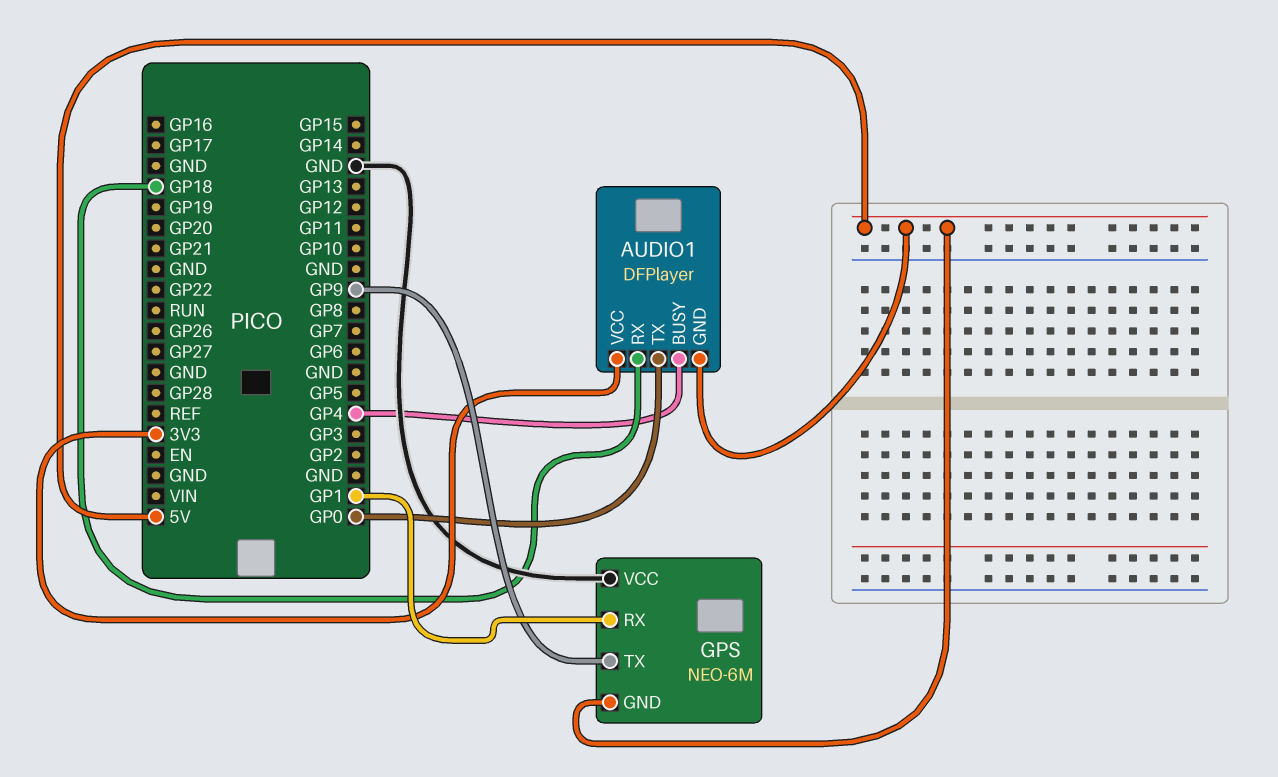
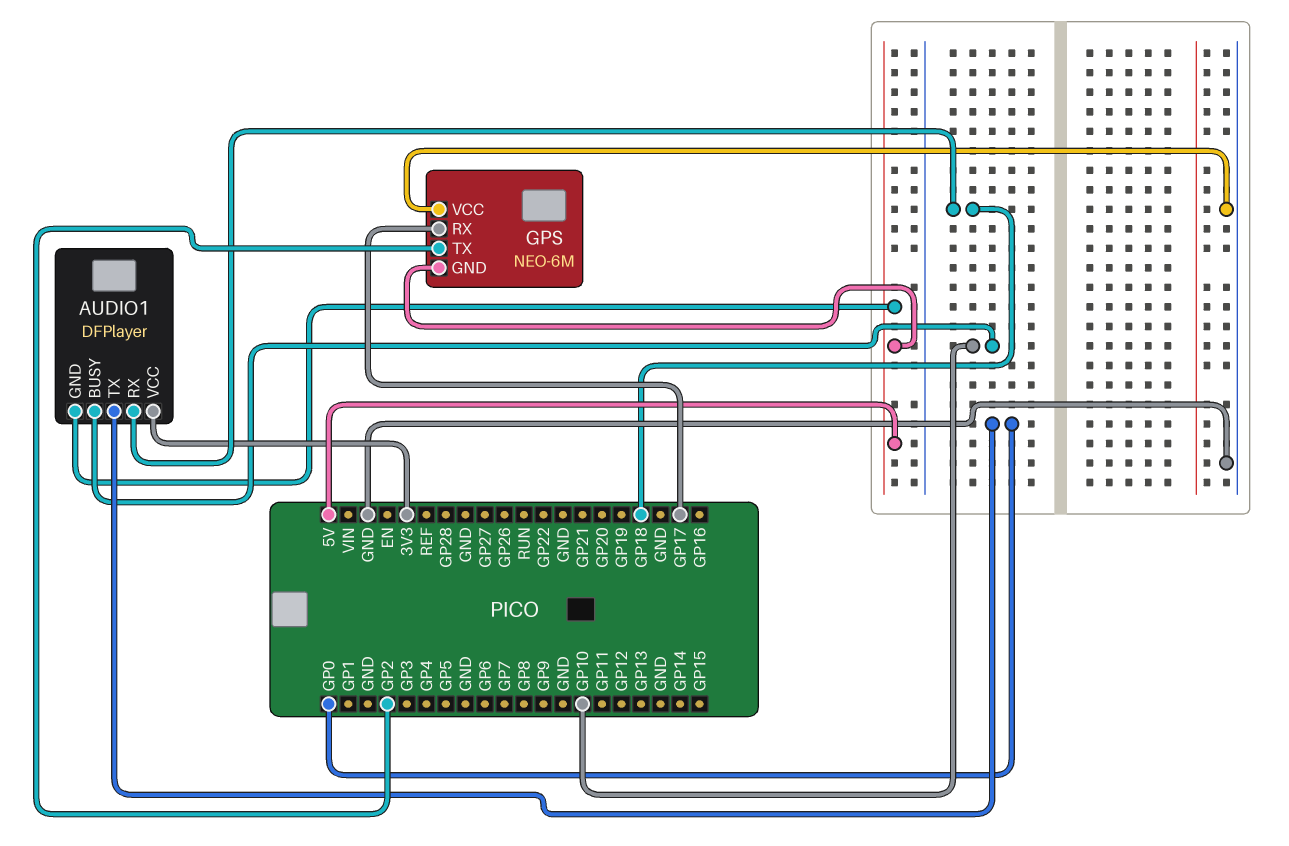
AUDIO1 pin BUSY: GP4 -> GP10
GPS pin RX: GP1 -> GP17
GPS pin TX: GP9 -> GP2

